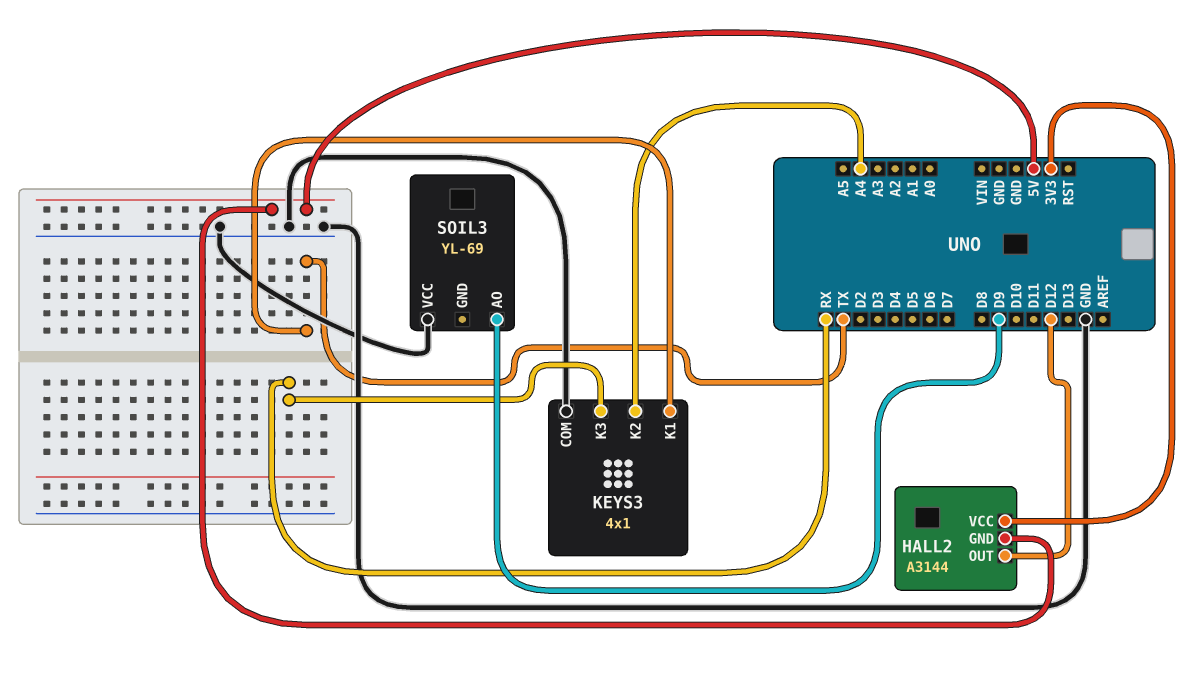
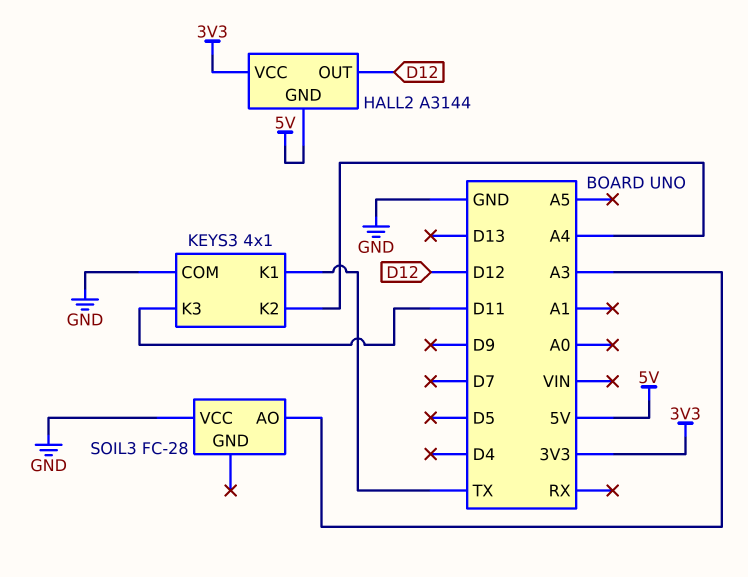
KEYS3 pin K3: RX -> D11
SOIL3: YL-69 -> FC-28
SOIL3 pin AO: D9 -> A3

